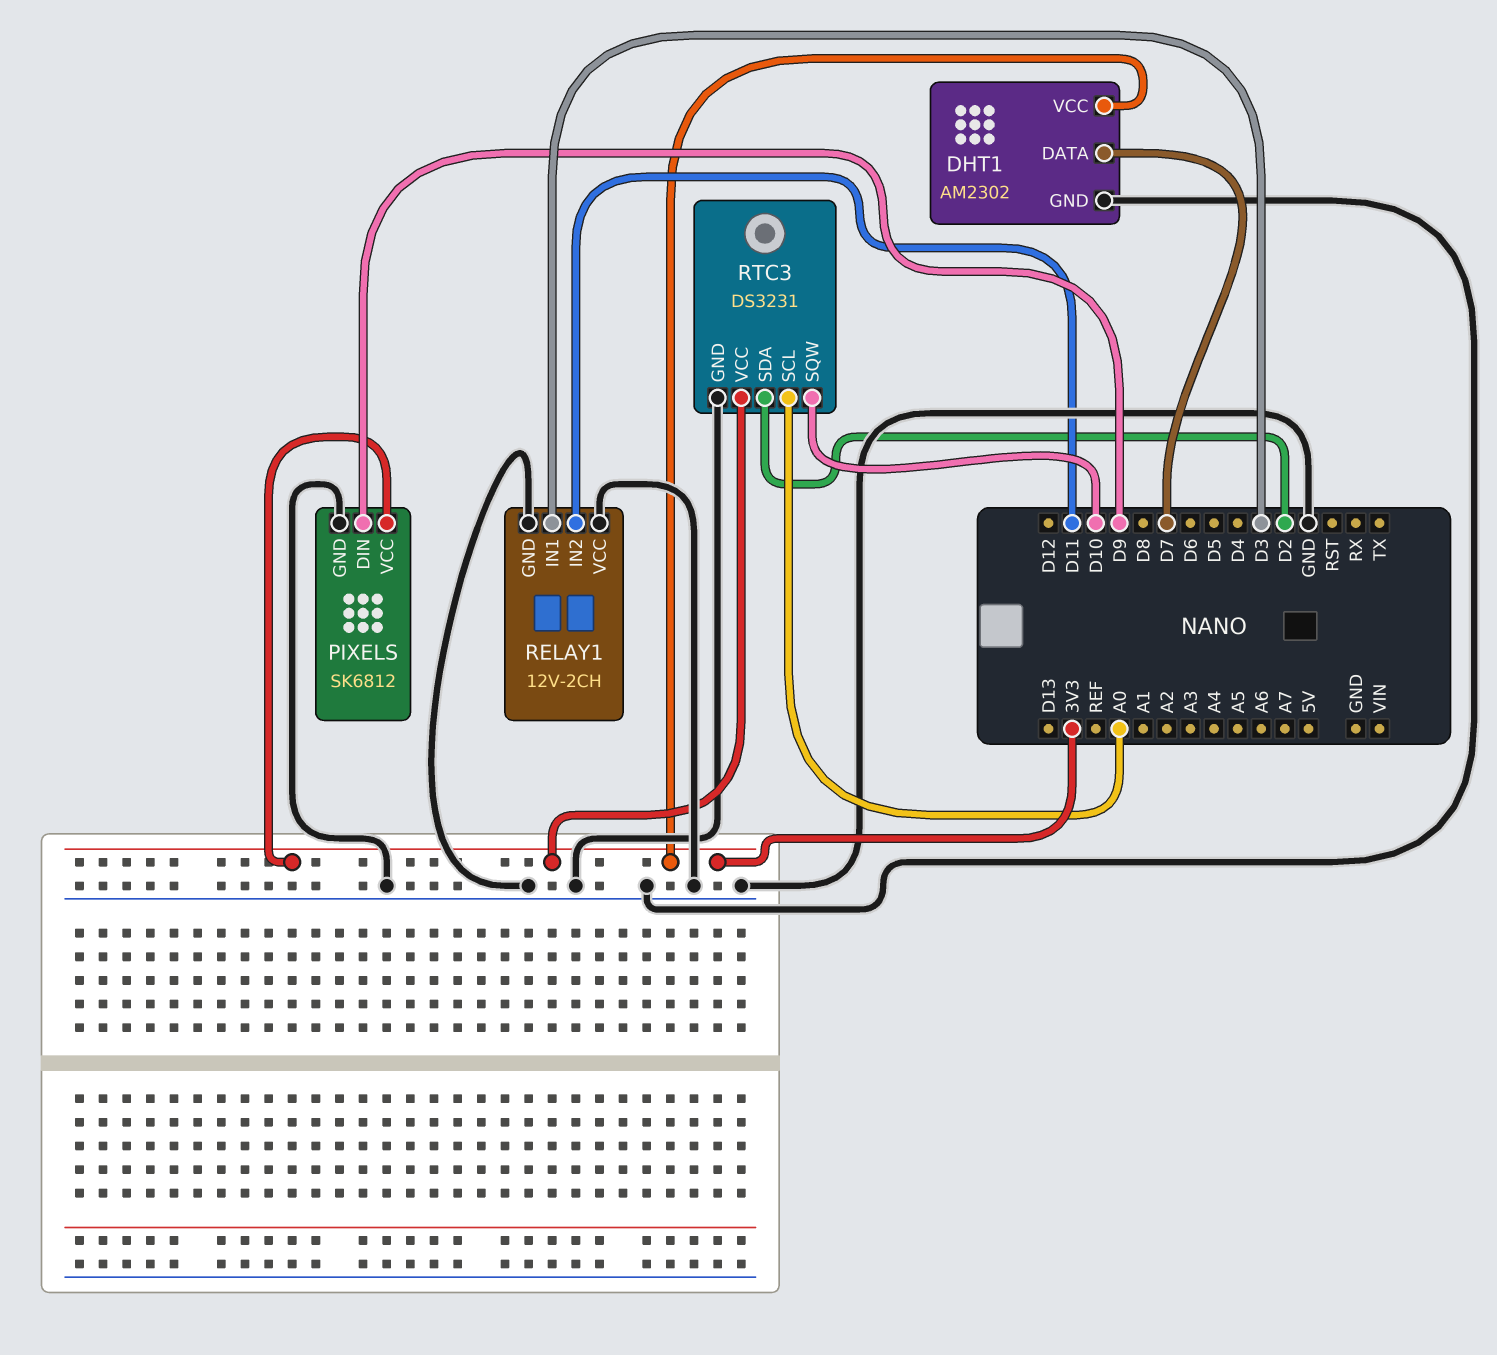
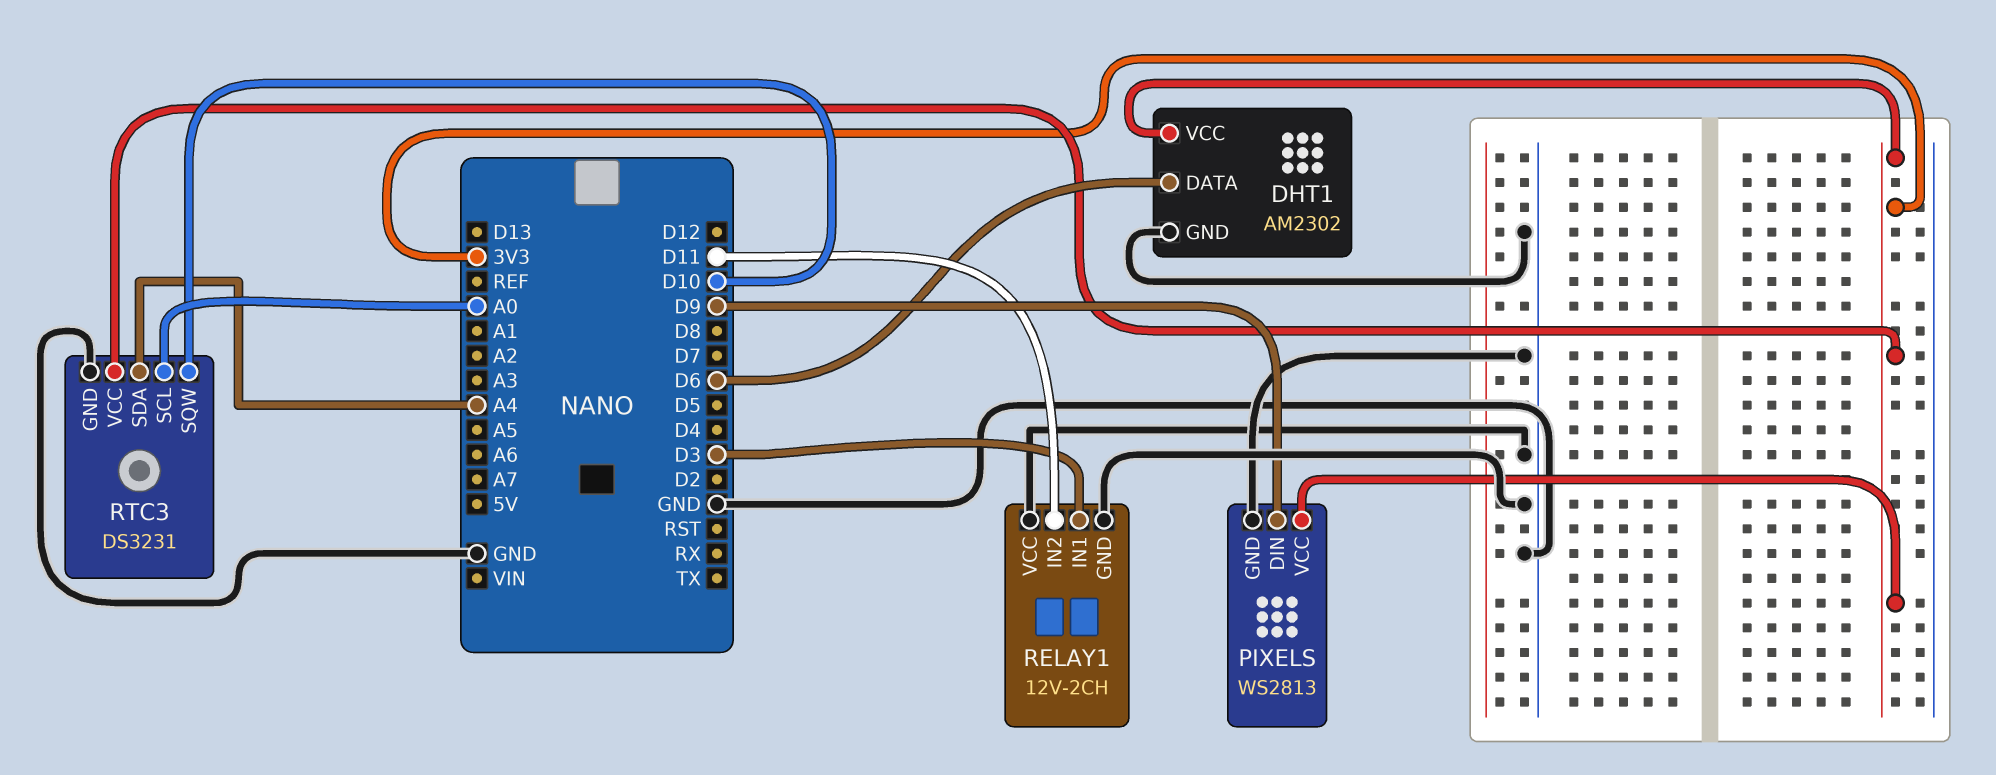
DHT1 pin DATA: D7 -> D6
PIXELS: SK6812 -> WS2813
RTC3 pin SDA: D2 -> A4

